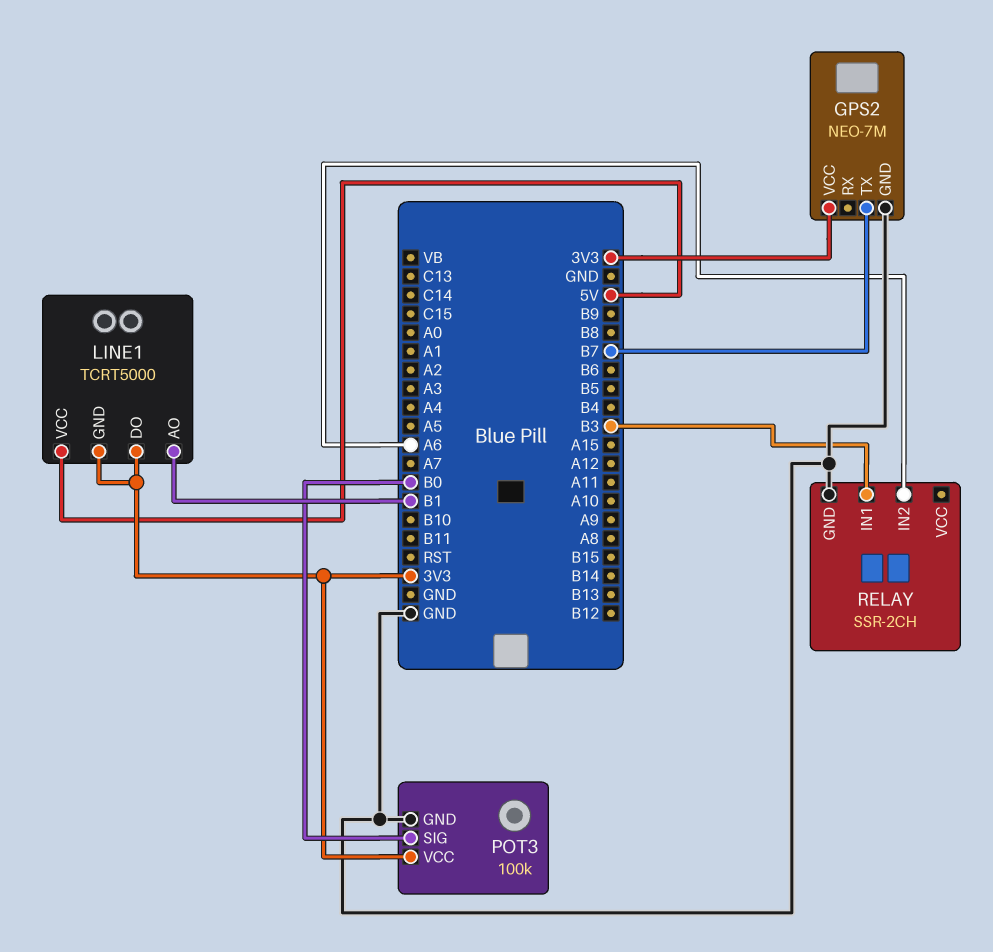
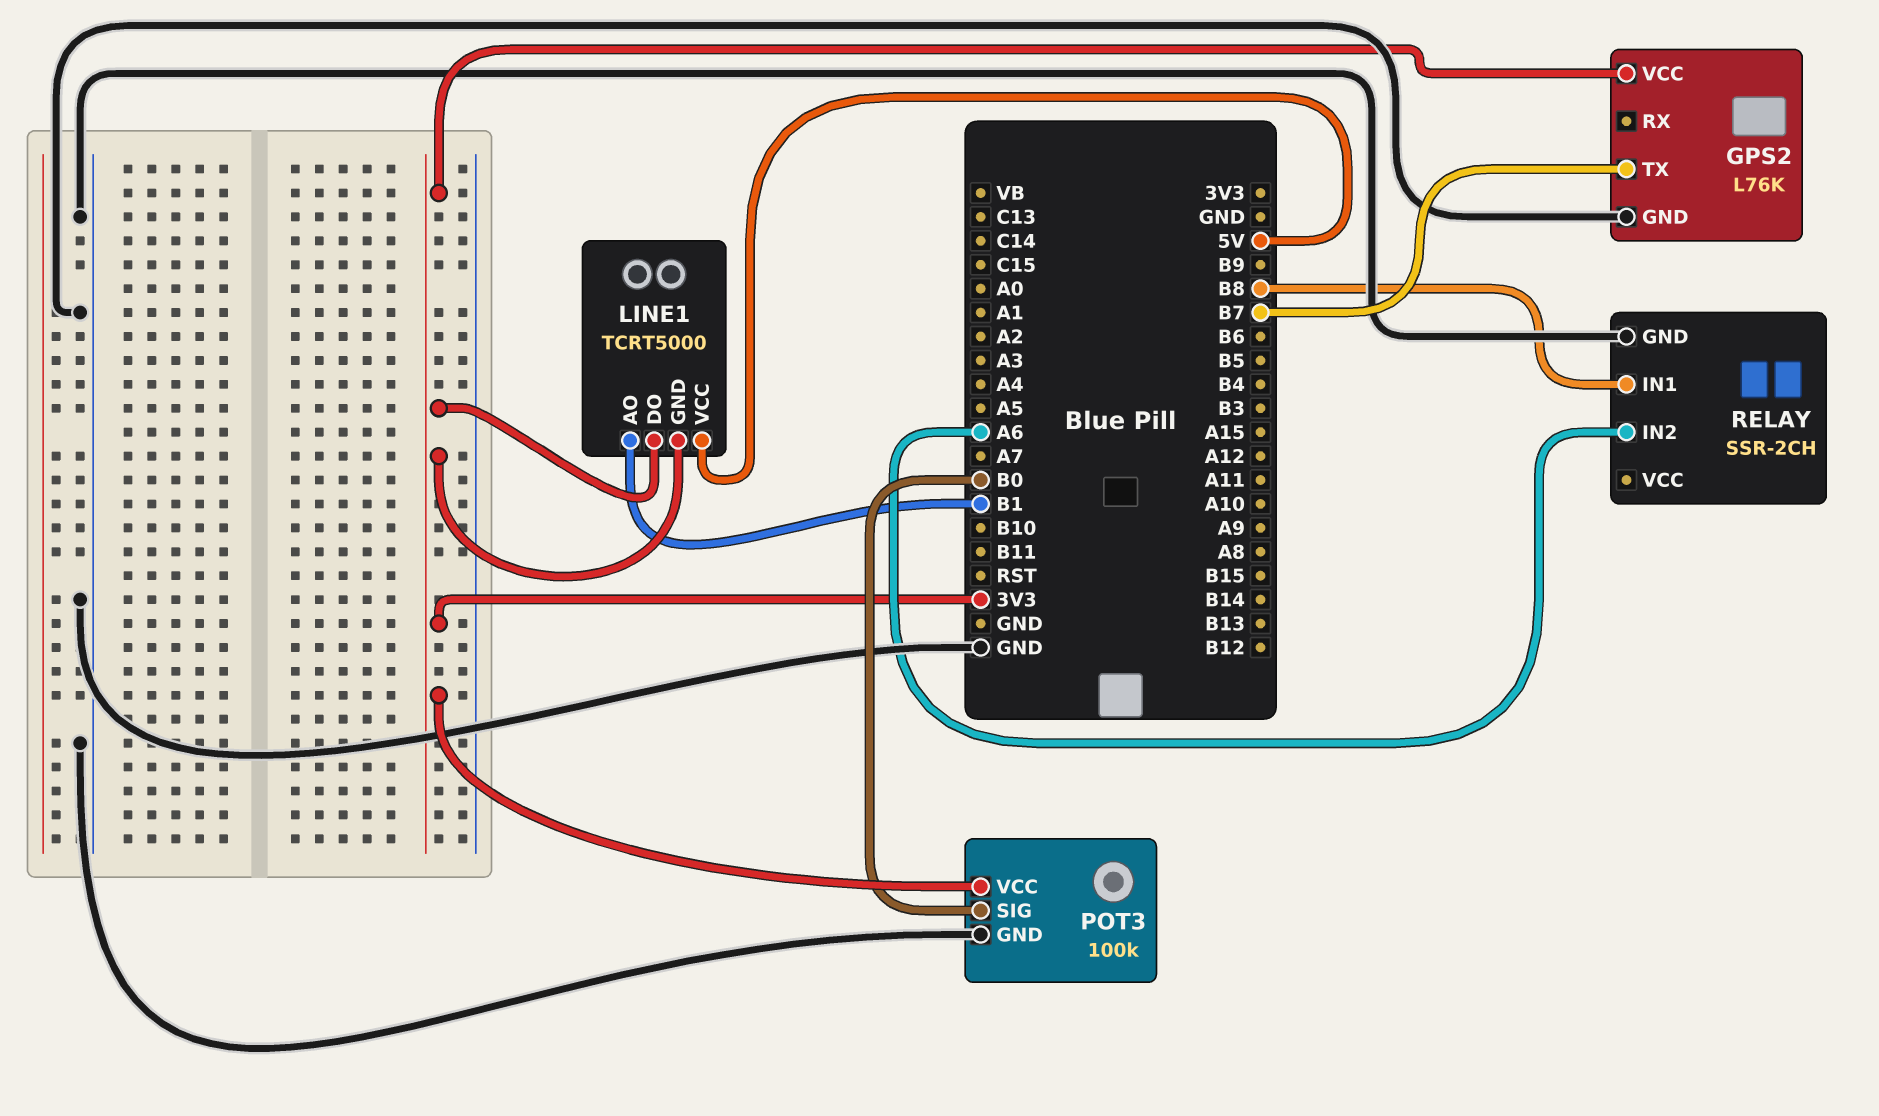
GPS2: NEO-7M -> L76K
RELAY pin IN1: B3 -> B8

